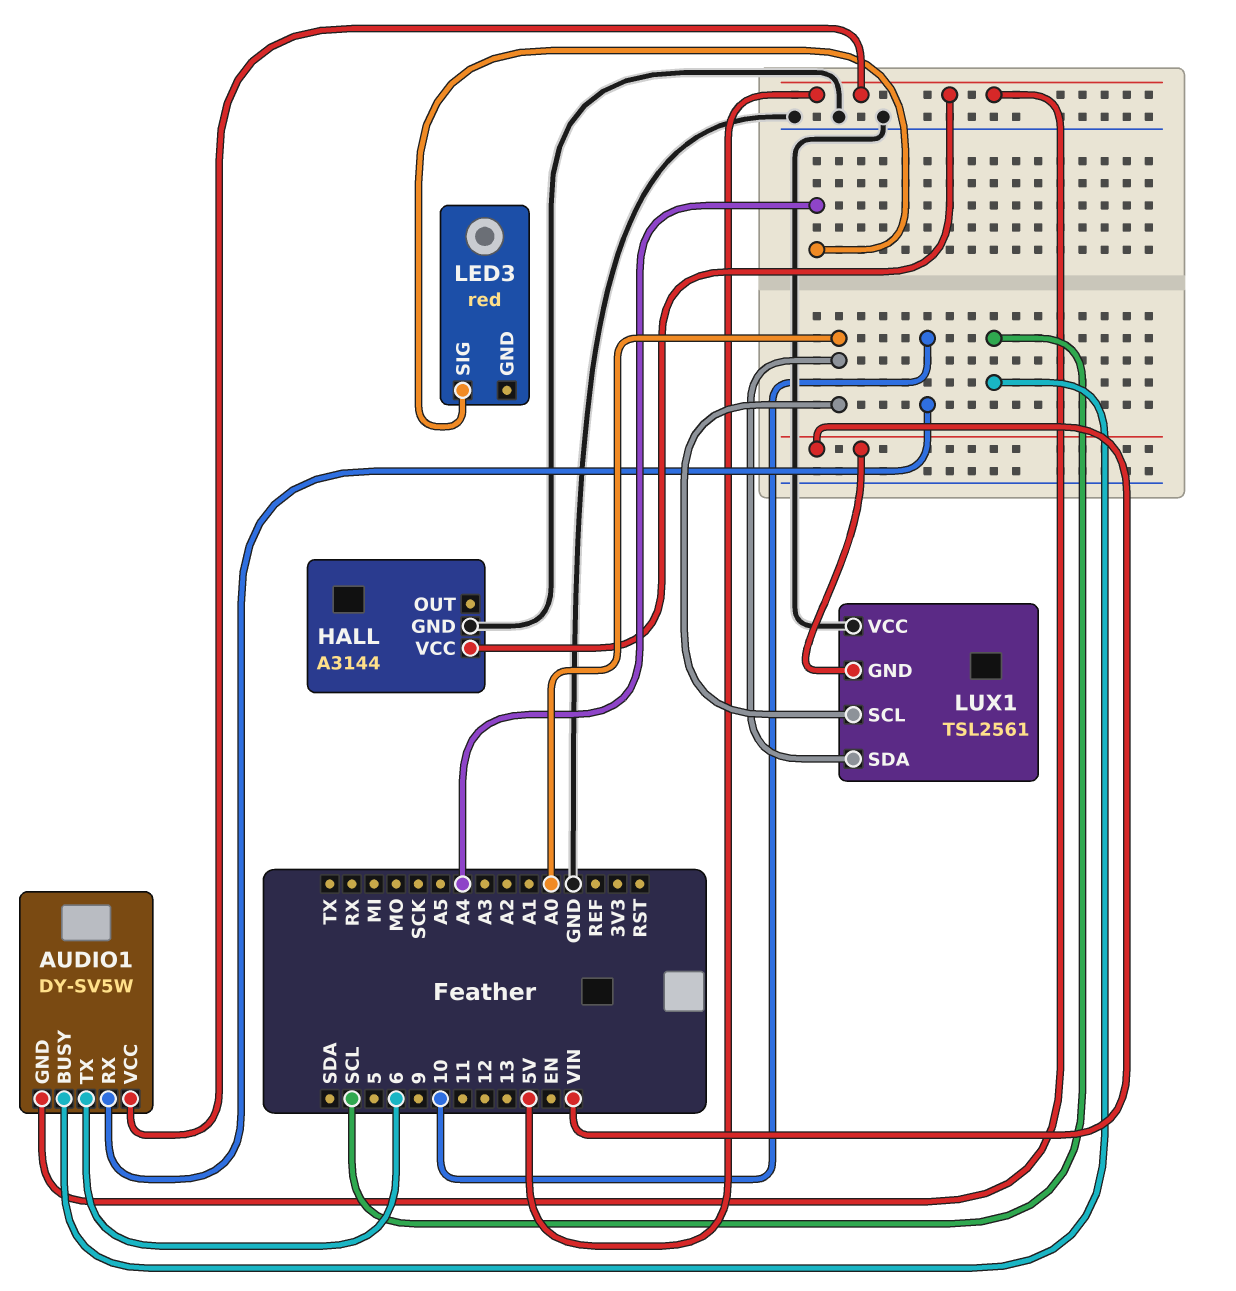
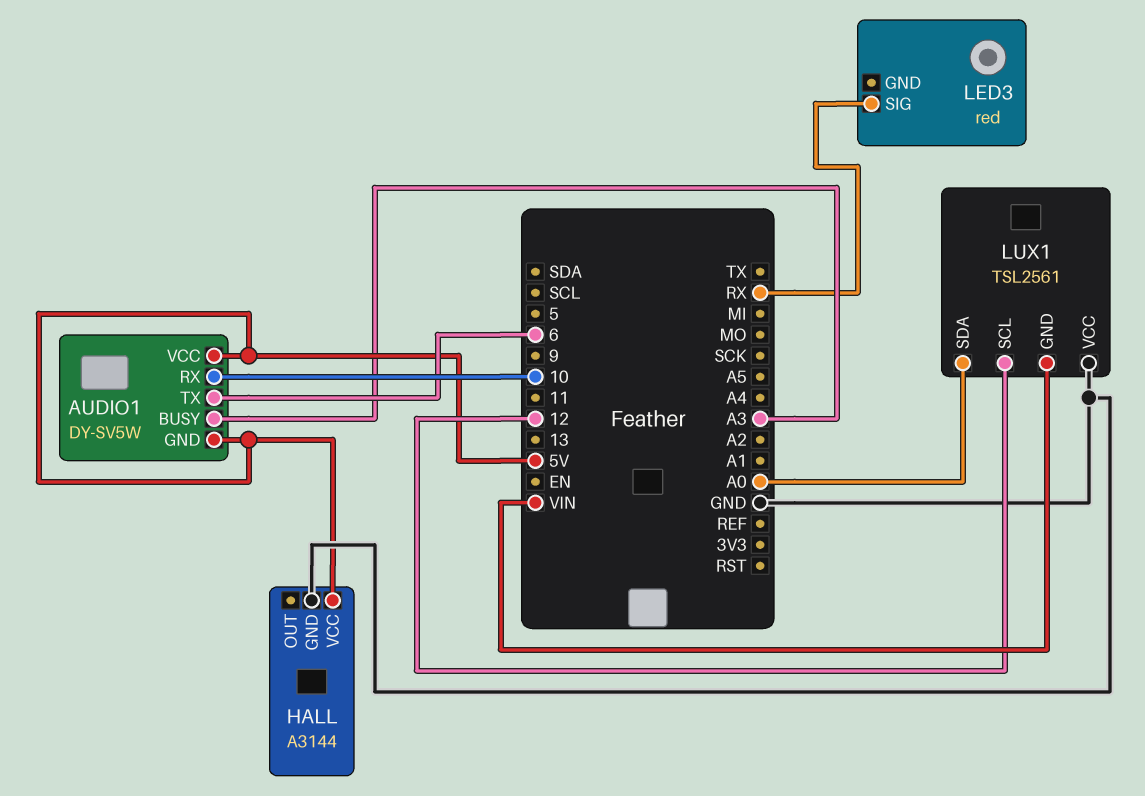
AUDIO1 pin BUSY: SCL -> A3
LED3 pin SIG: A4 -> RX
LUX1 pin SCL: A0 -> 12

